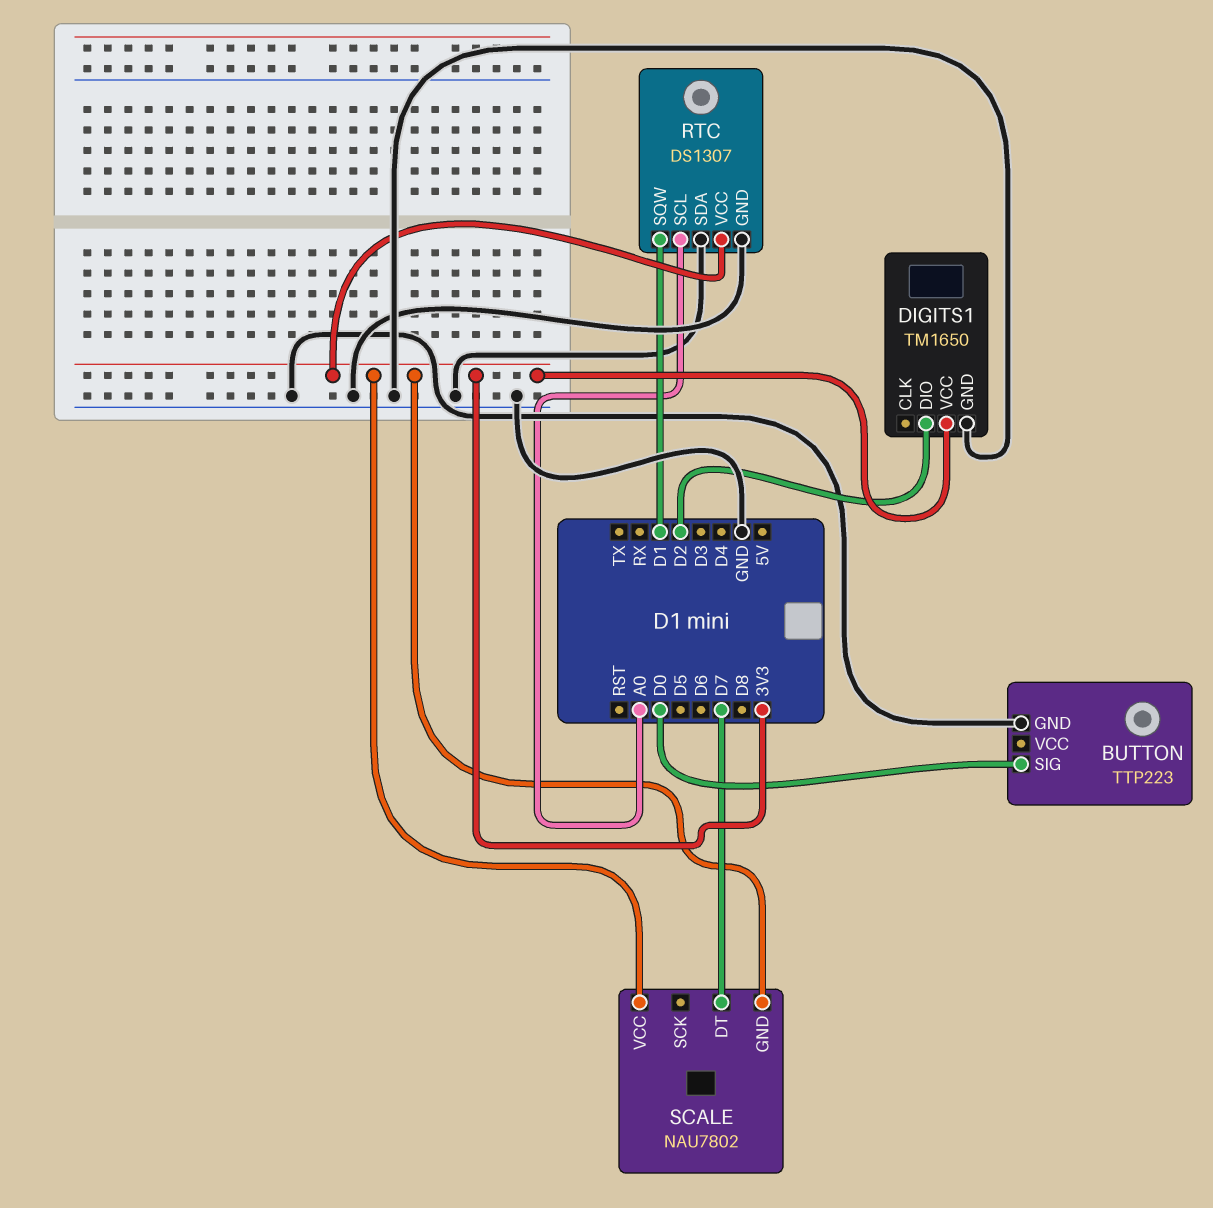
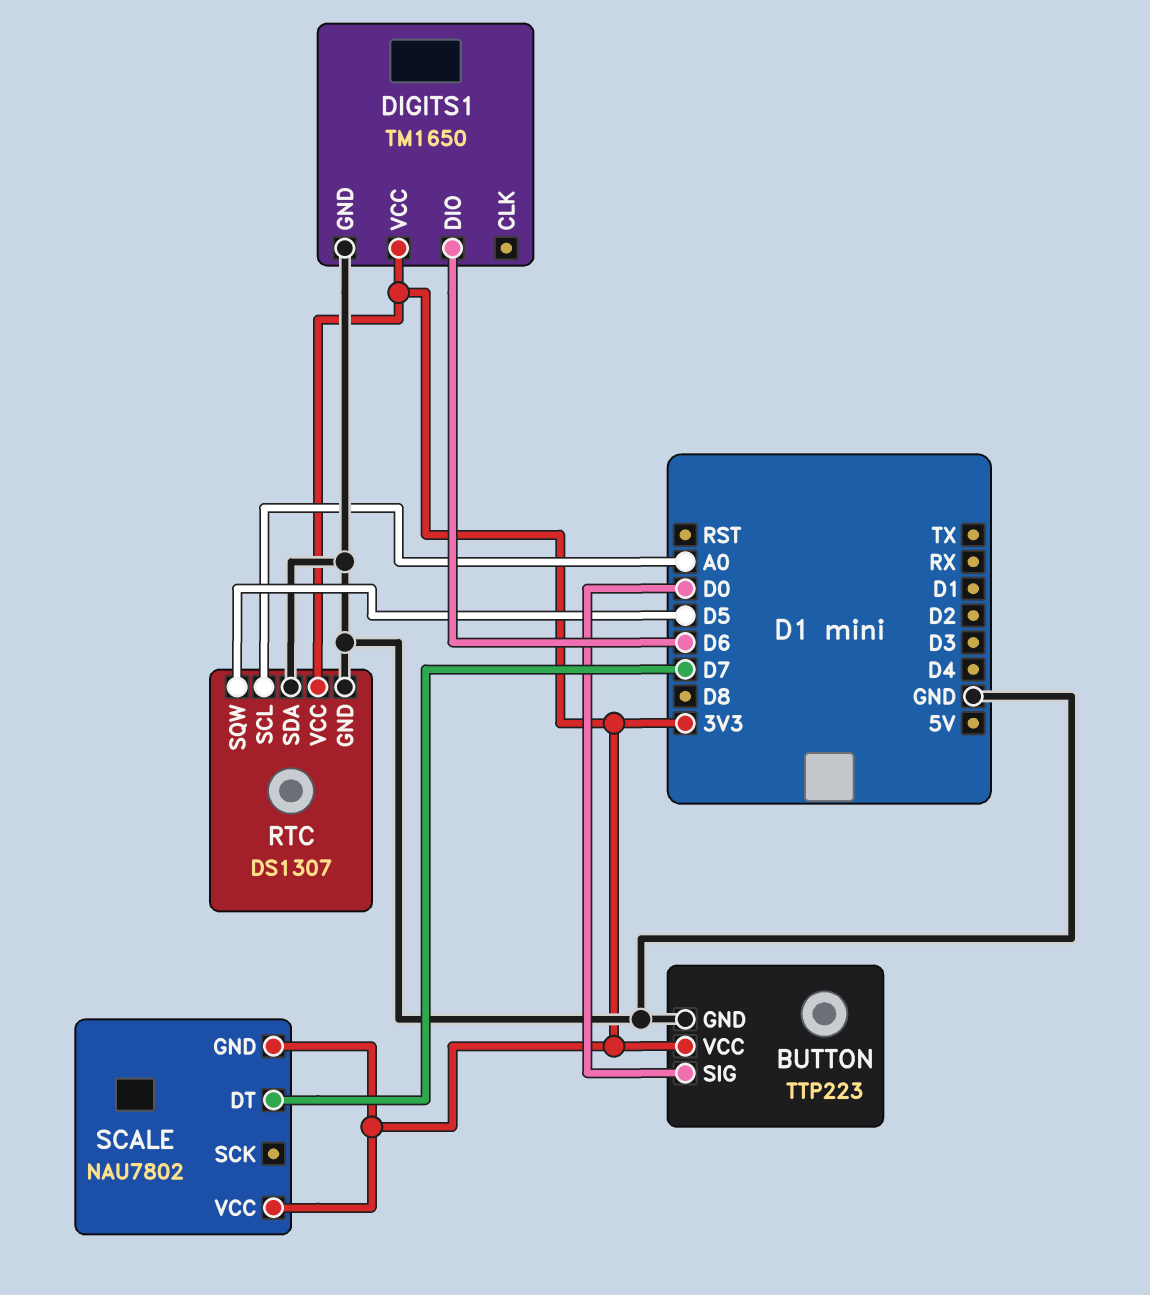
BUTTON pin VCC: none -> 3V3
DIGITS1 pin DIO: D2 -> D6
RTC pin SQW: D1 -> D5

